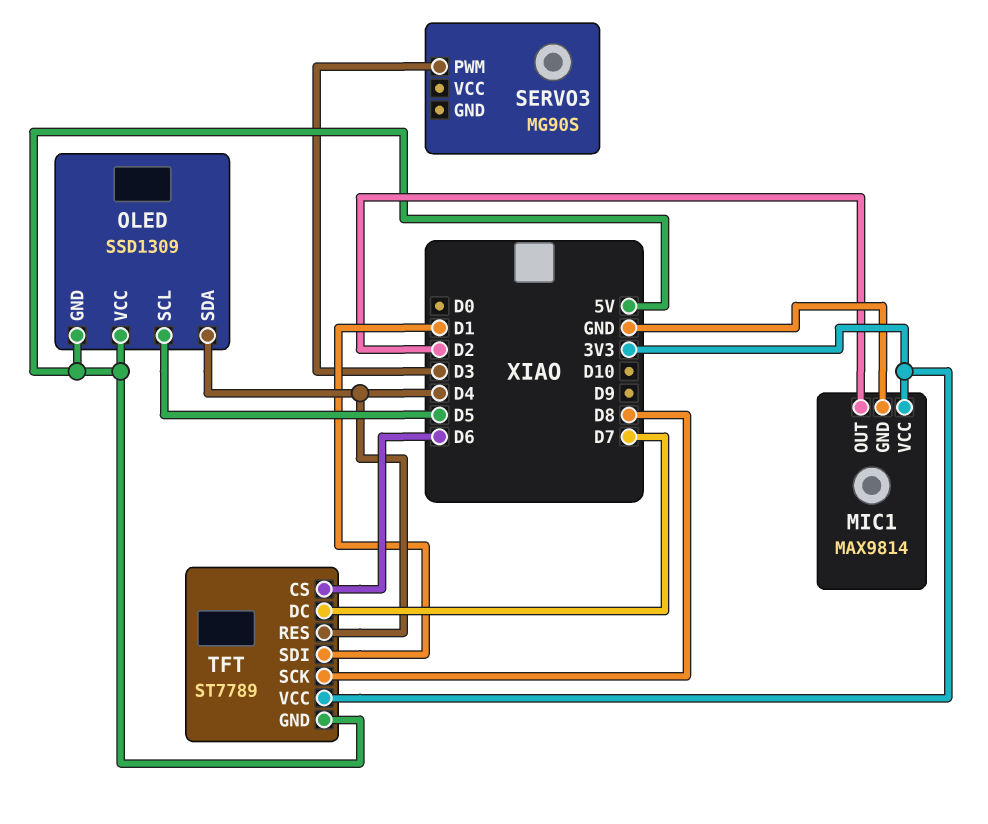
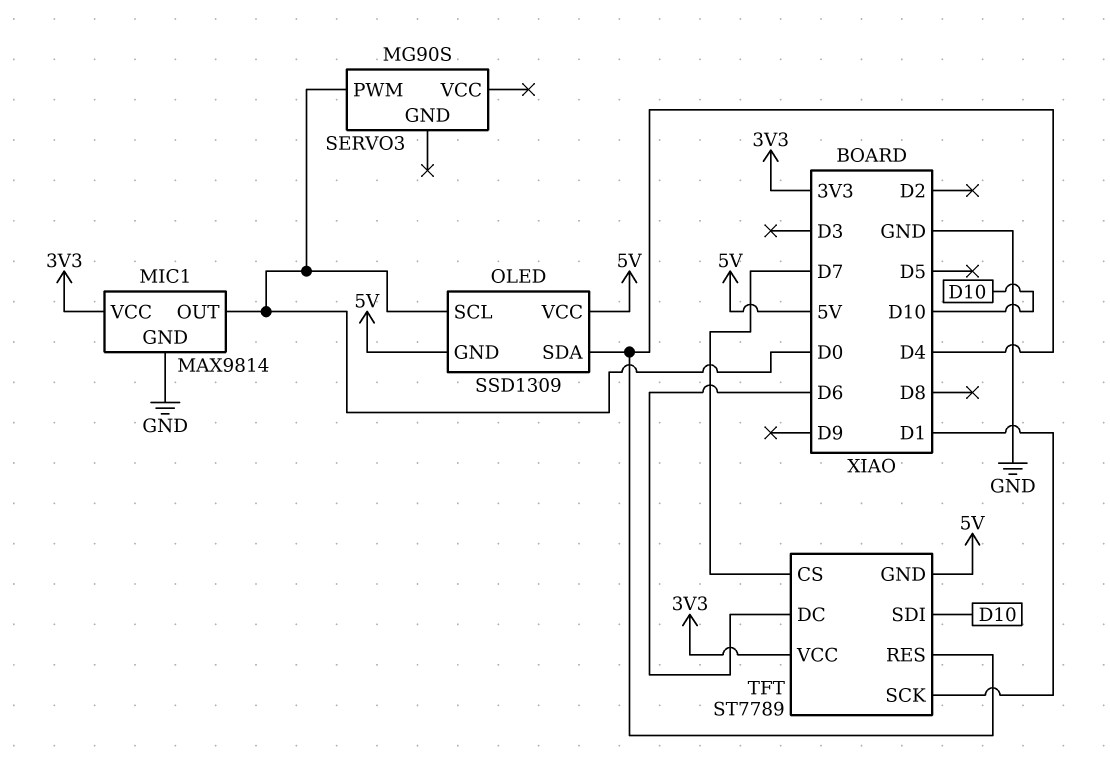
MIC1 pin OUT: D2 -> D0
OLED pin SCL: D5 -> D0
SERVO3 pin PWM: D3 -> D0
TFT pin CS: D6 -> D7
TFT pin DC: D7 -> D6
TFT pin SCK: D8 -> D1
TFT pin SDI: D1 -> D10

